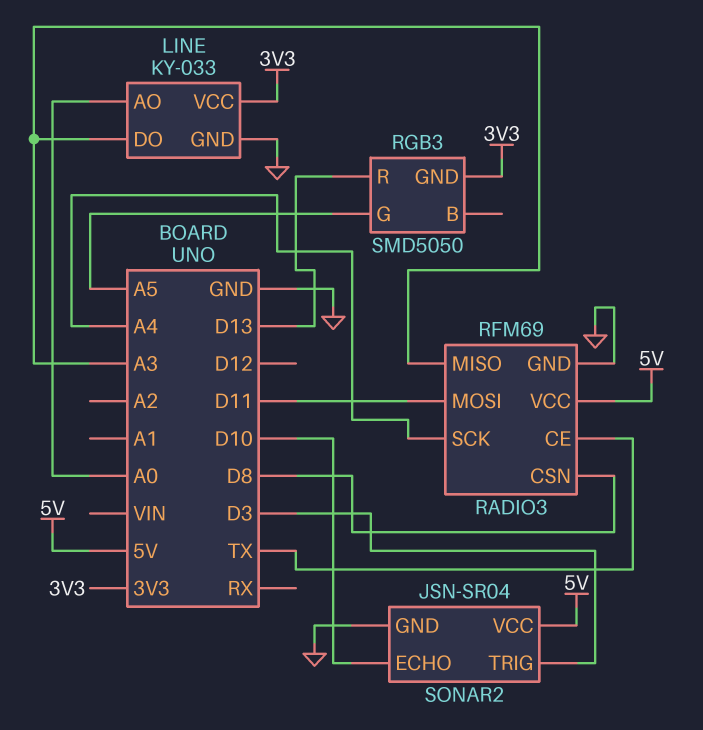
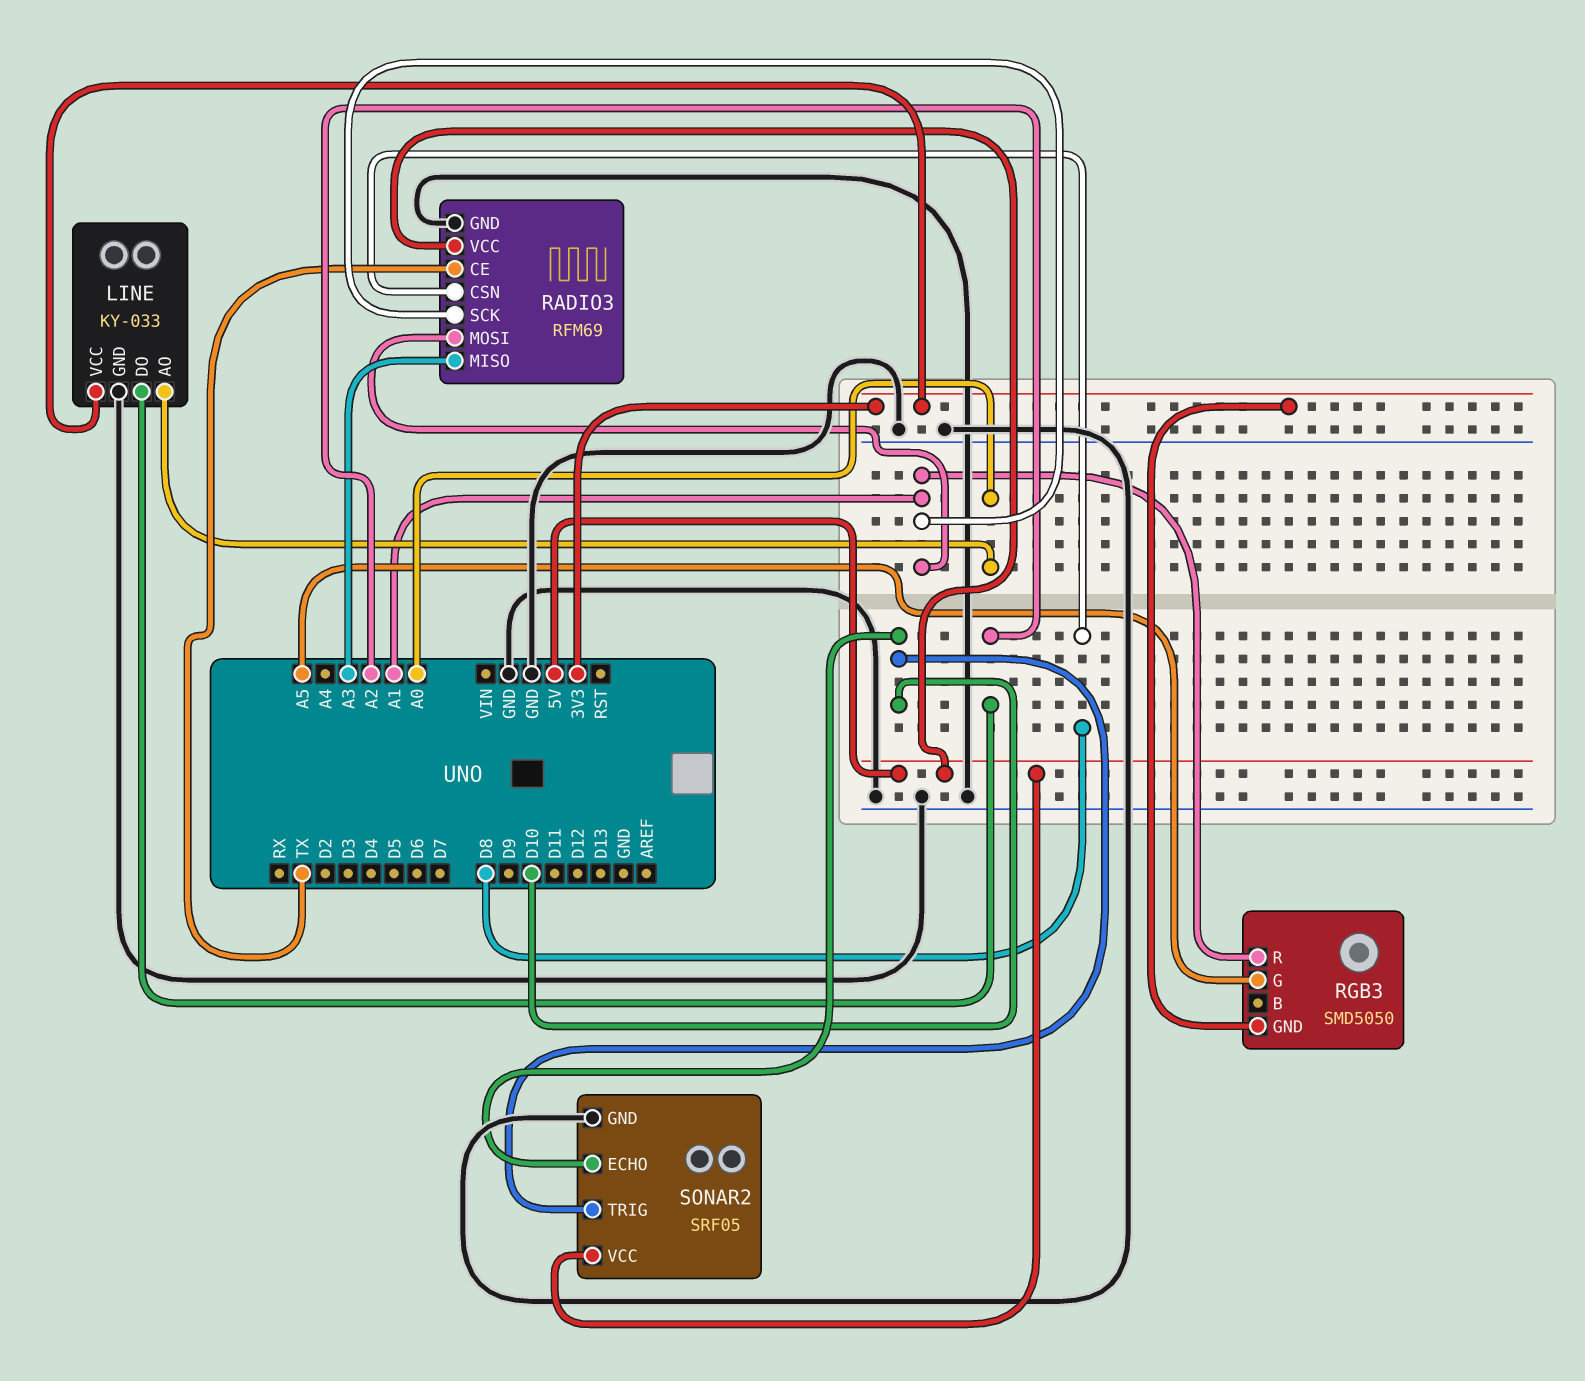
LINE pin DO: A3 -> A2
RADIO3 pin MOSI: D11 -> A1
RADIO3 pin SCK: A4 -> A1
RGB3 pin R: D13 -> A1
SONAR2: JSN-SR04 -> SRF05
SONAR2 pin TRIG: D3 -> D10

